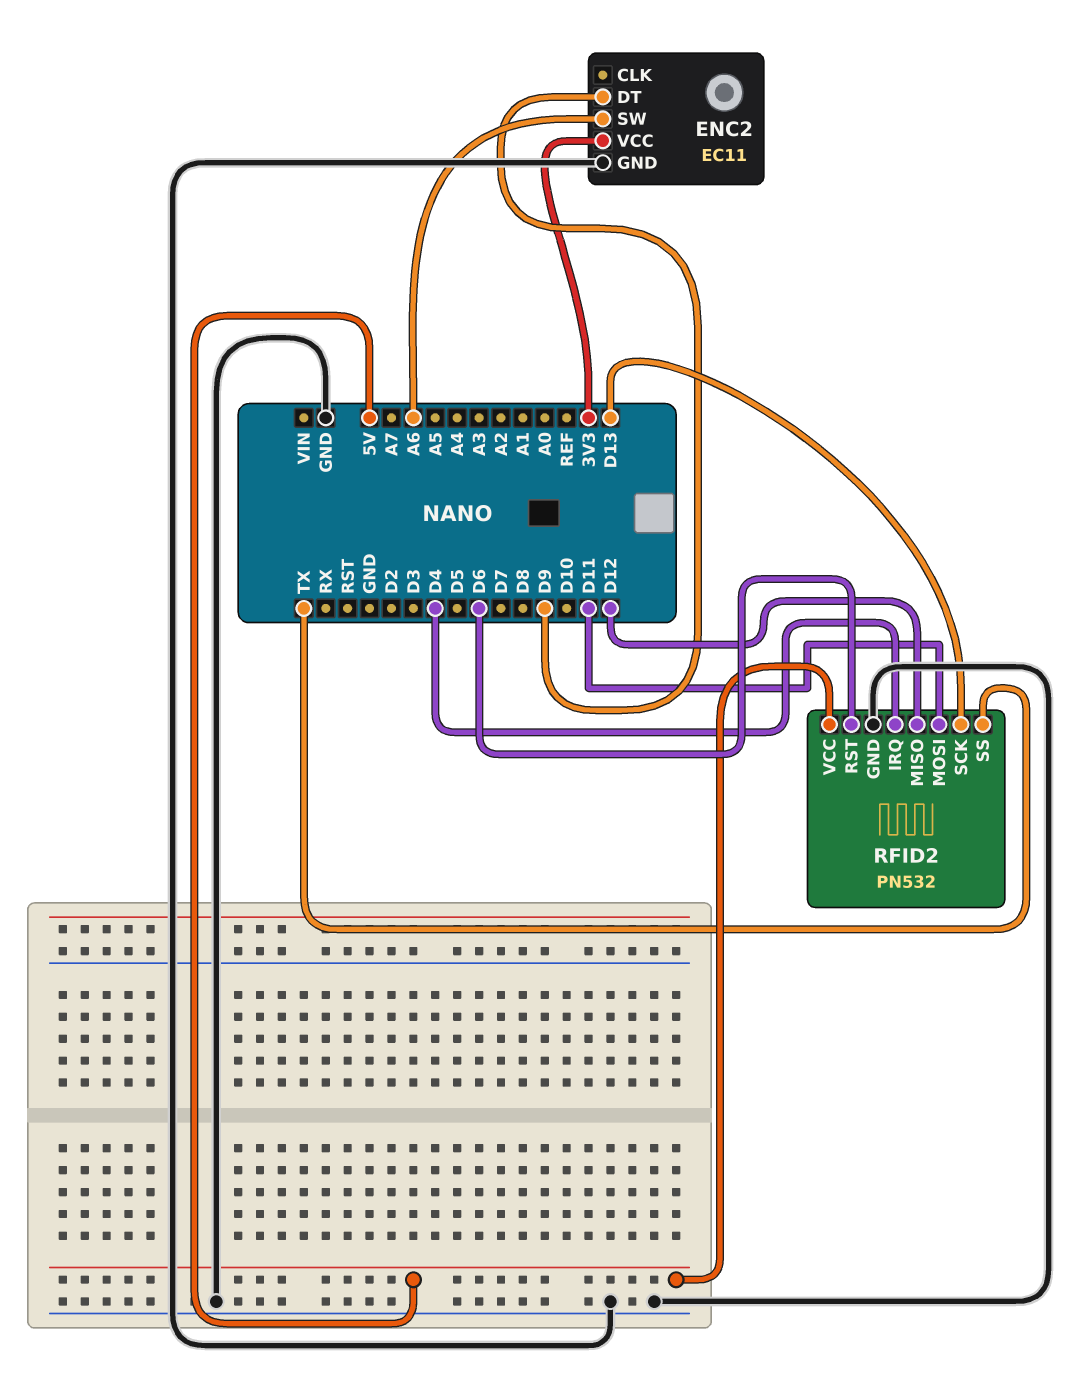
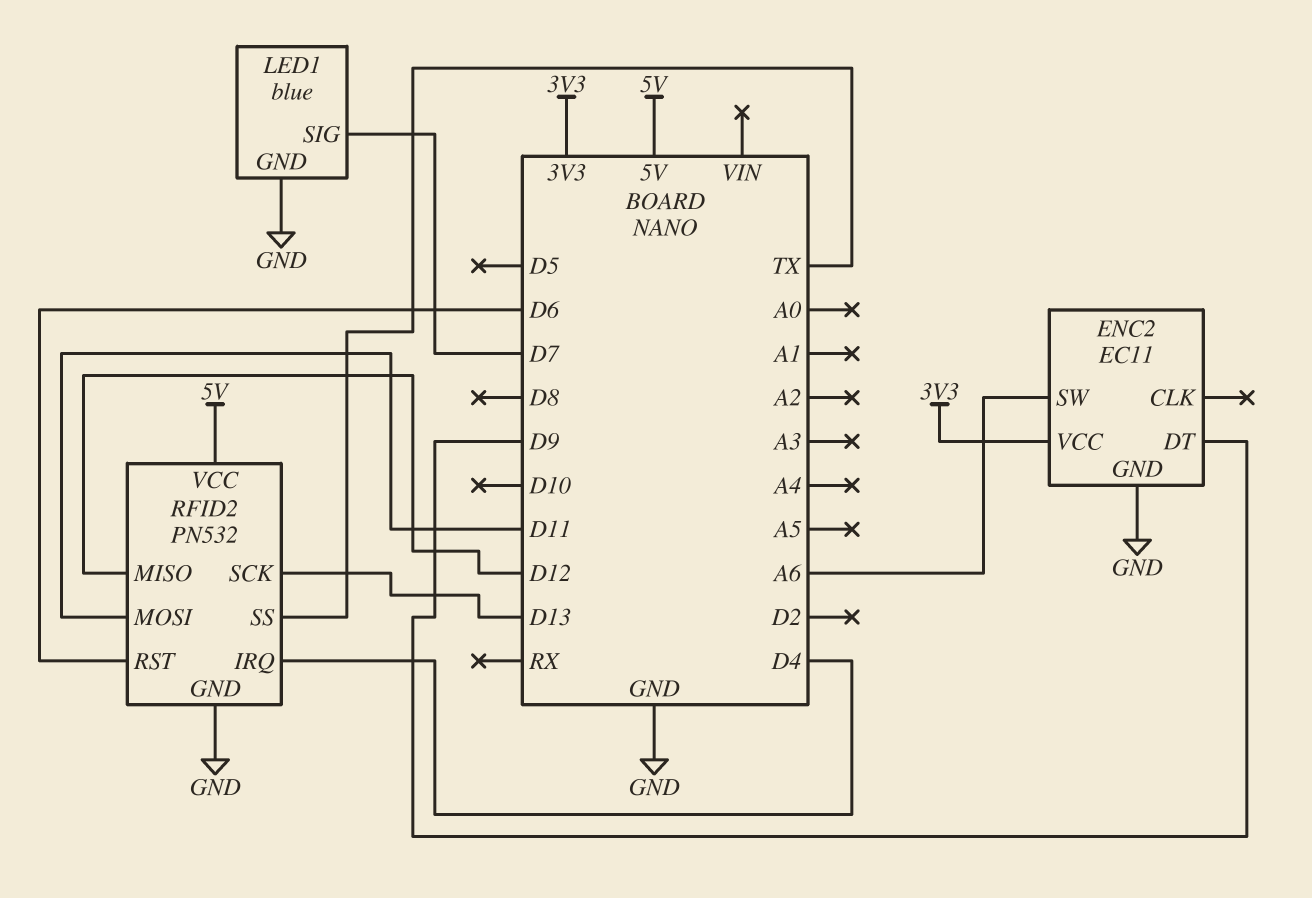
LED1: none -> blue
LED1 pin GND: none -> GND
LED1 pin SIG: none -> D7

